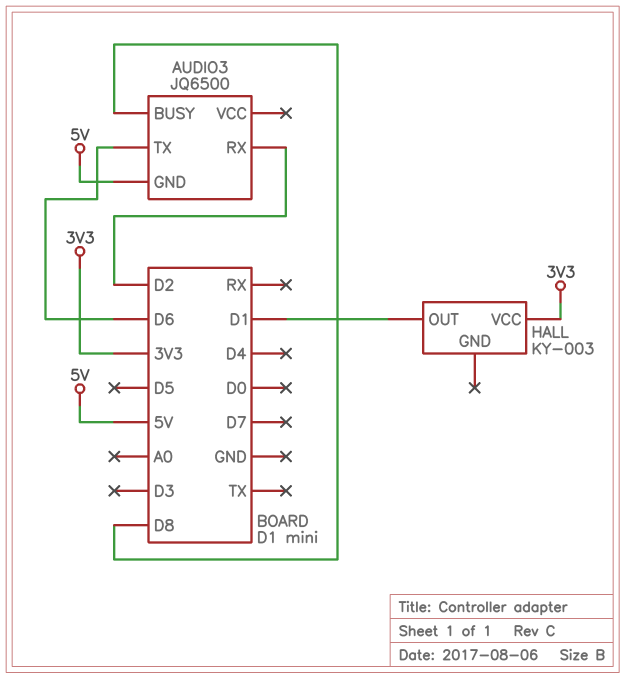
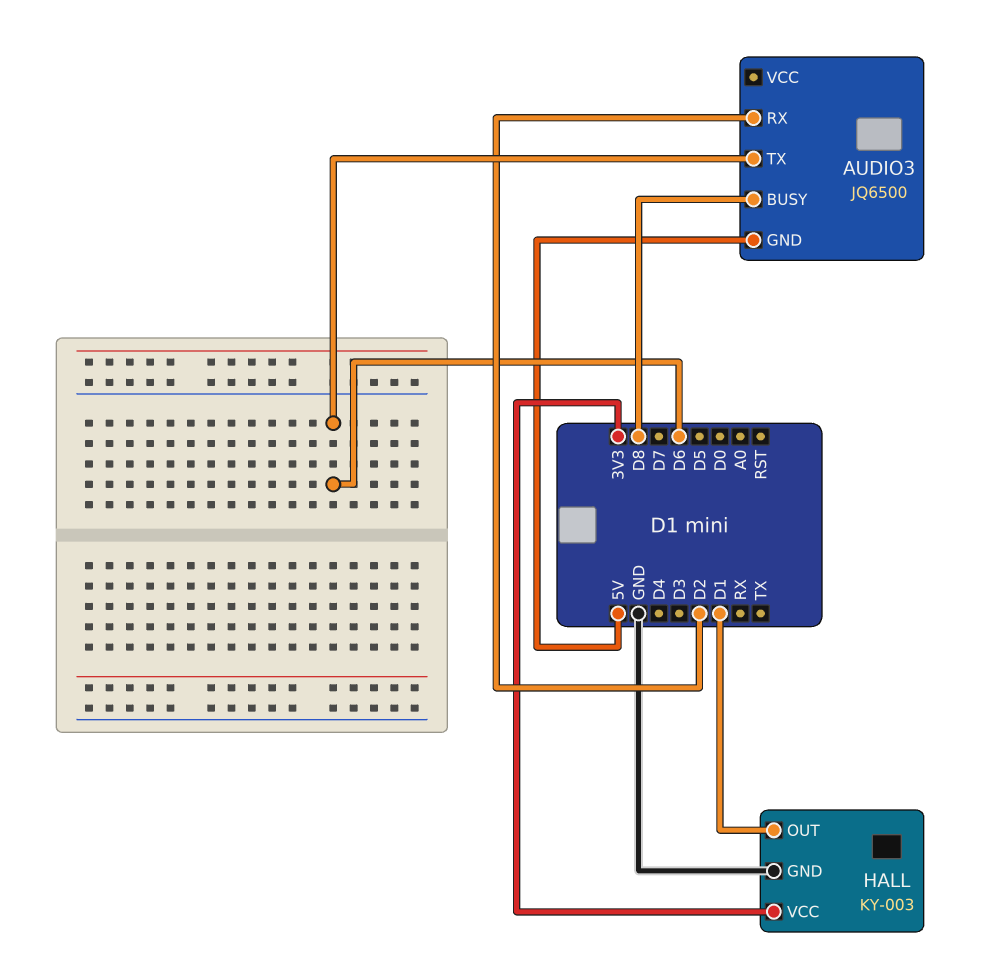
HALL pin GND: none -> GND

